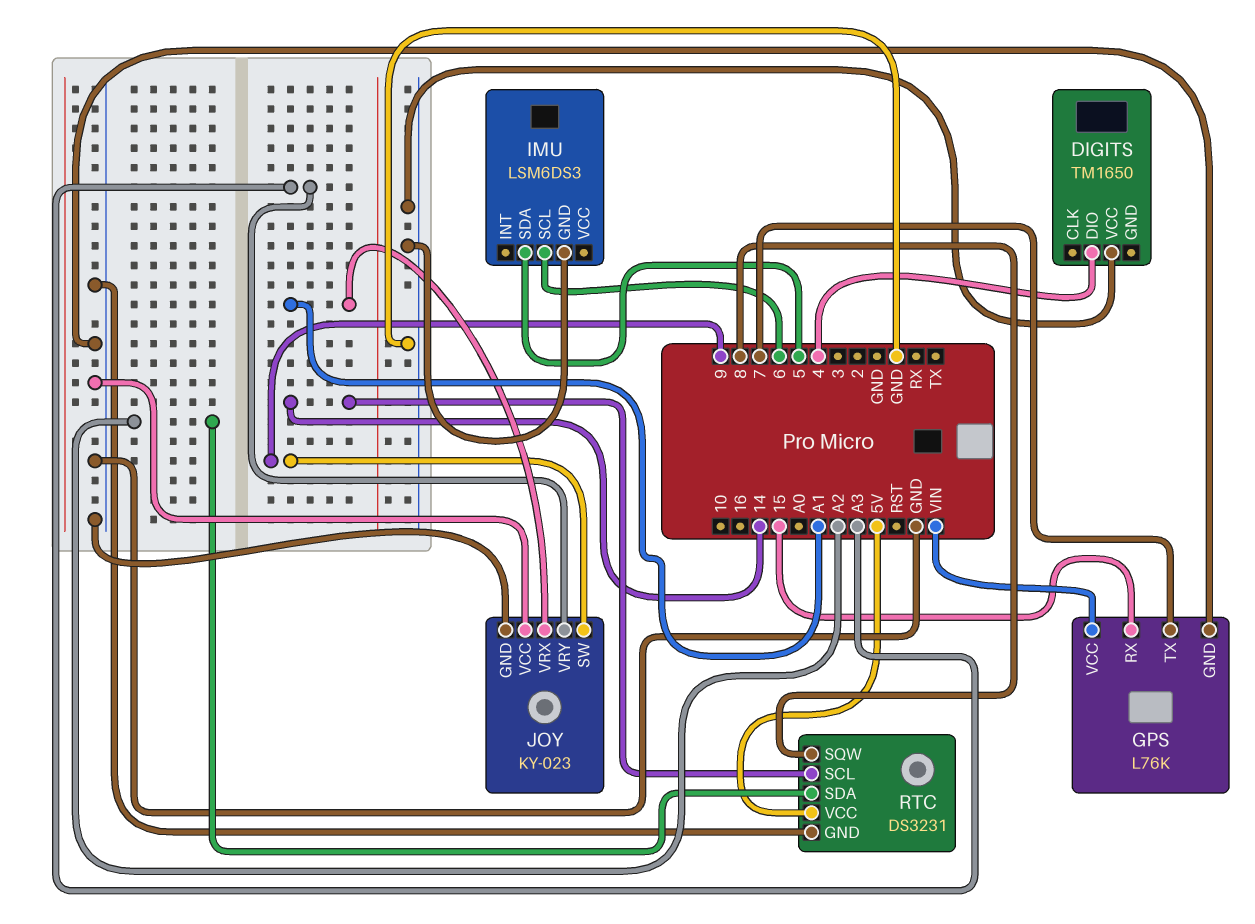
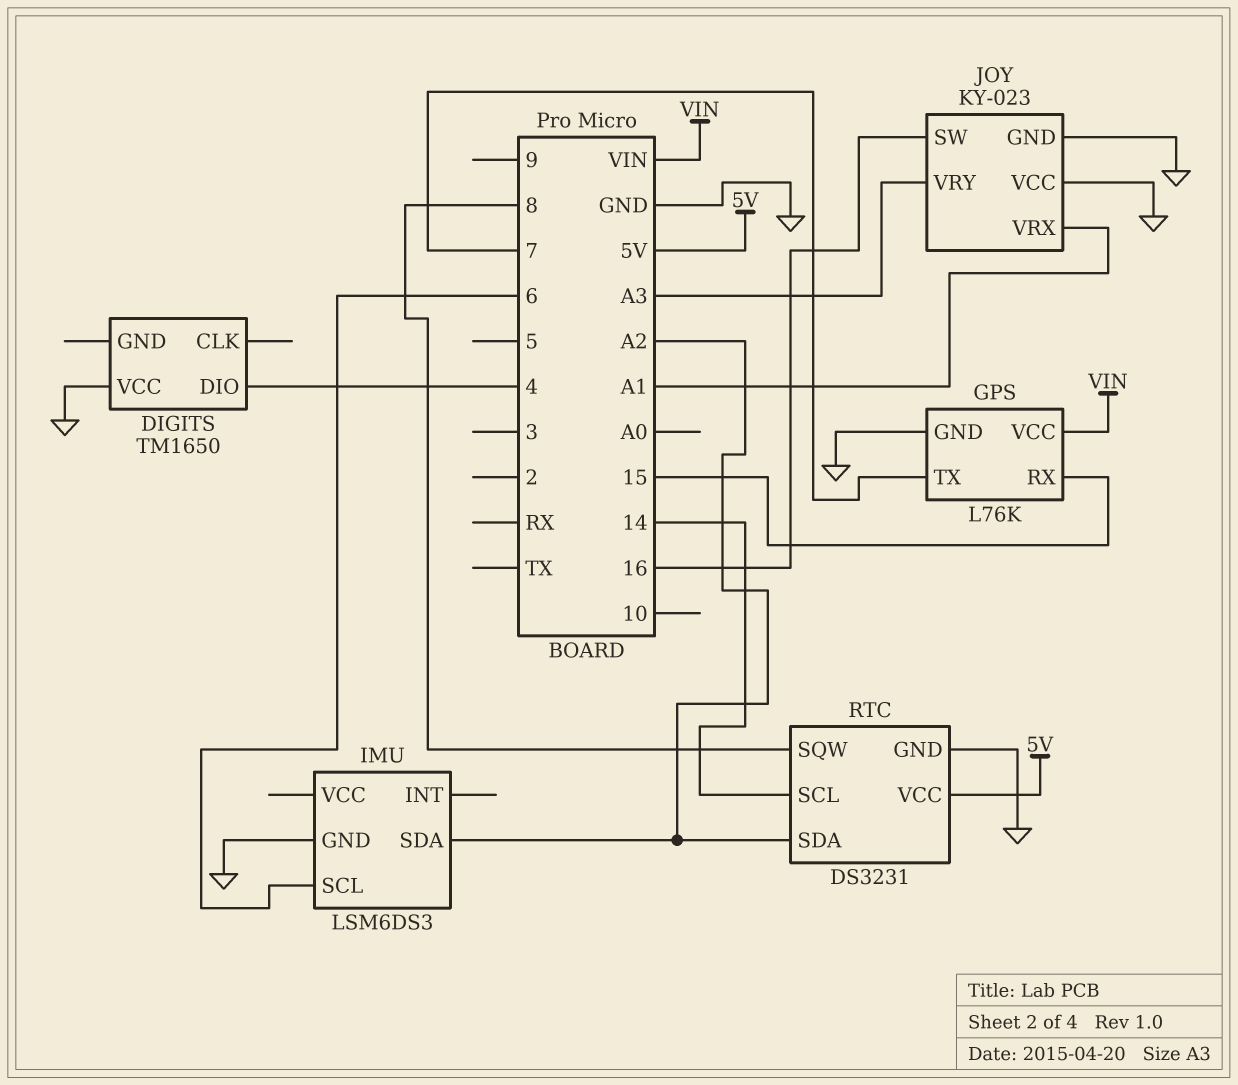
IMU pin SDA: 5 -> A2
JOY pin SW: 9 -> 16

